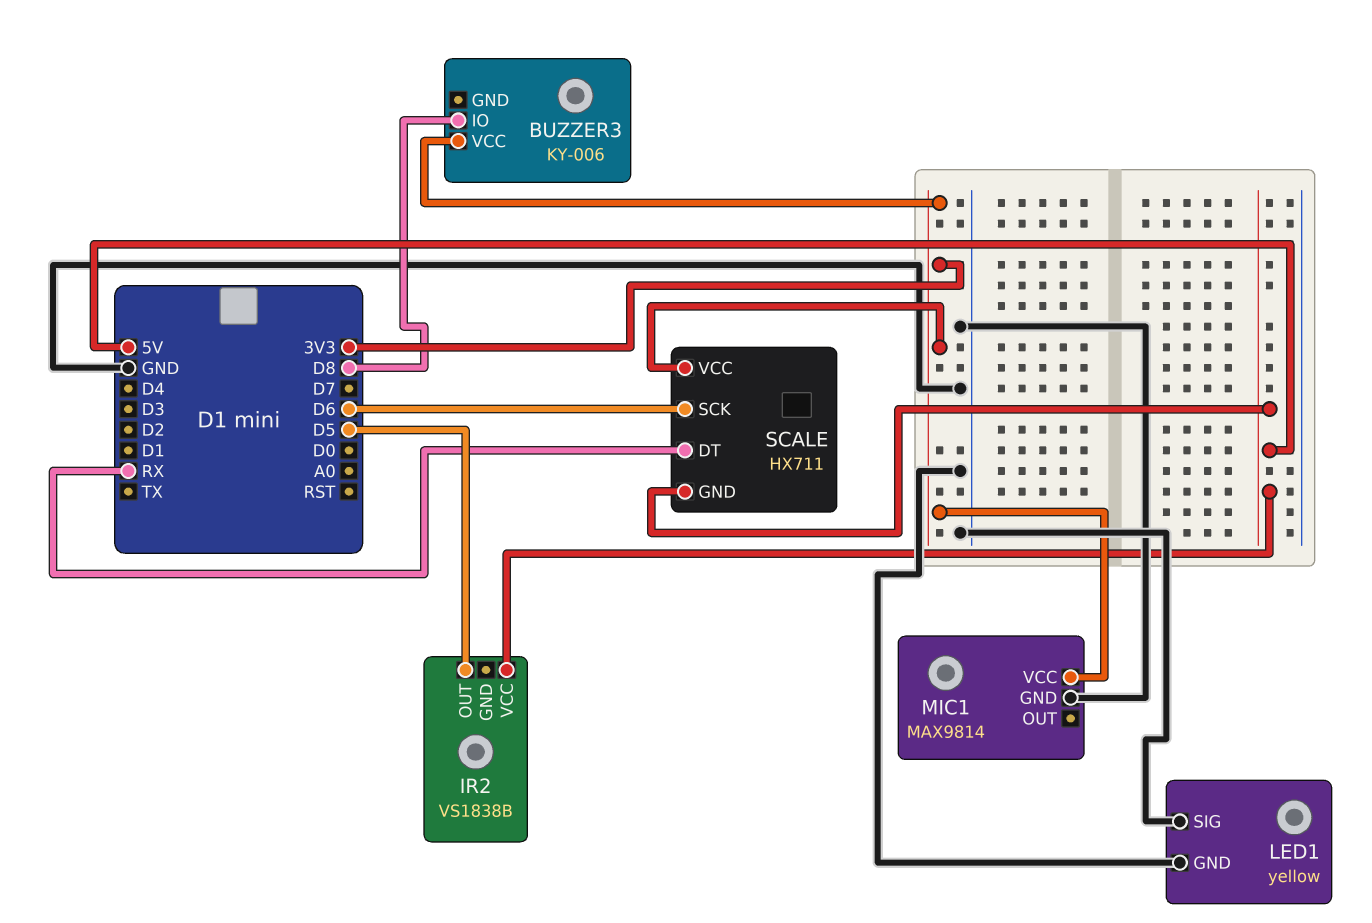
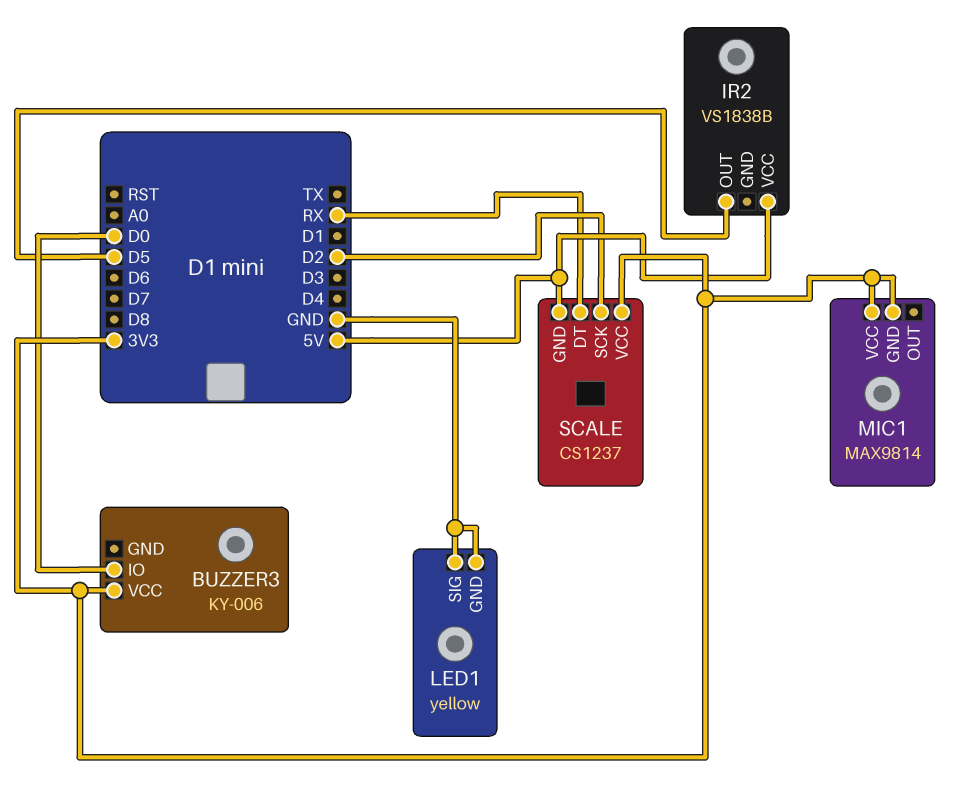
BUZZER3 pin IO: D8 -> D0
MIC1 pin GND: GND -> 3V3
SCALE: HX711 -> CS1237
SCALE pin SCK: D6 -> D2

